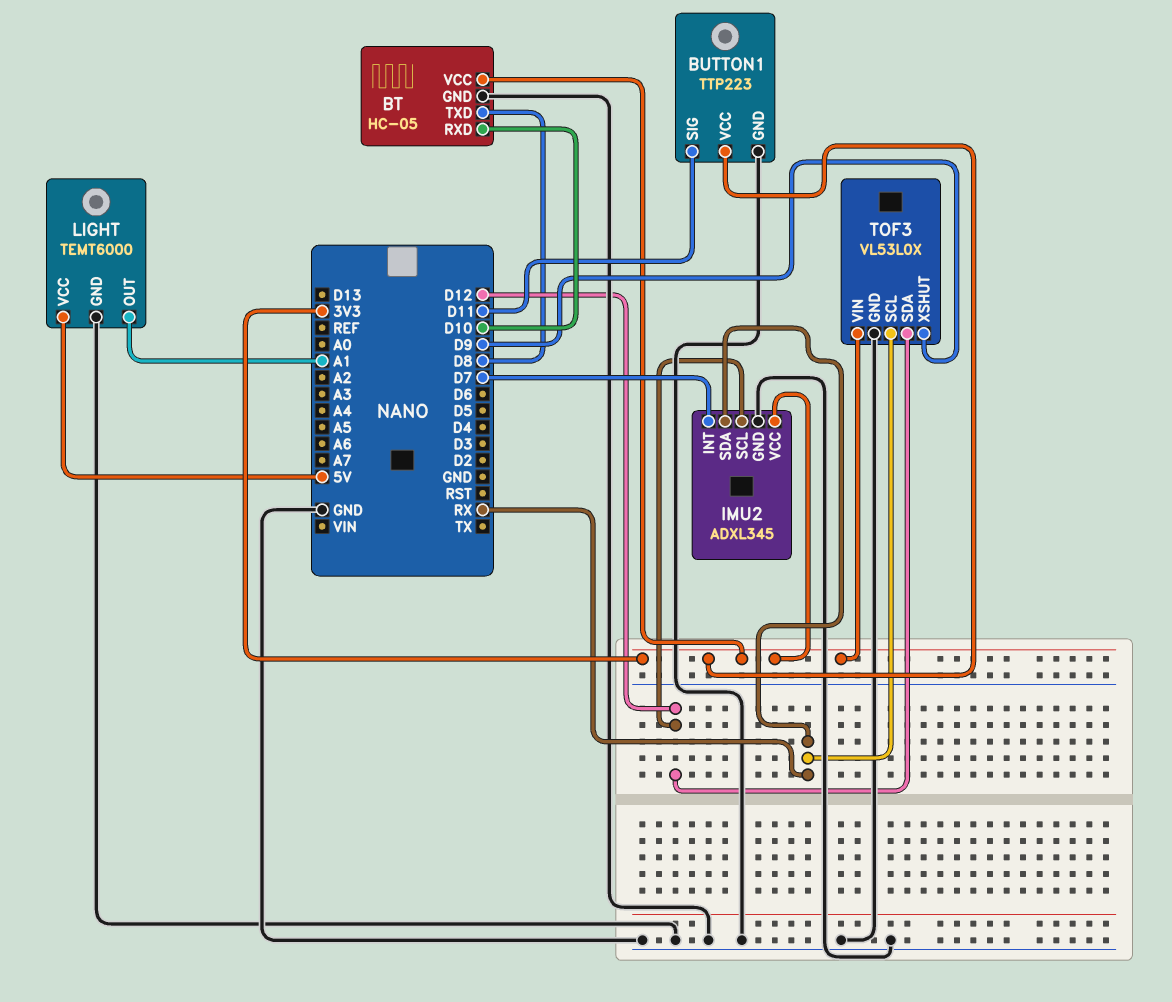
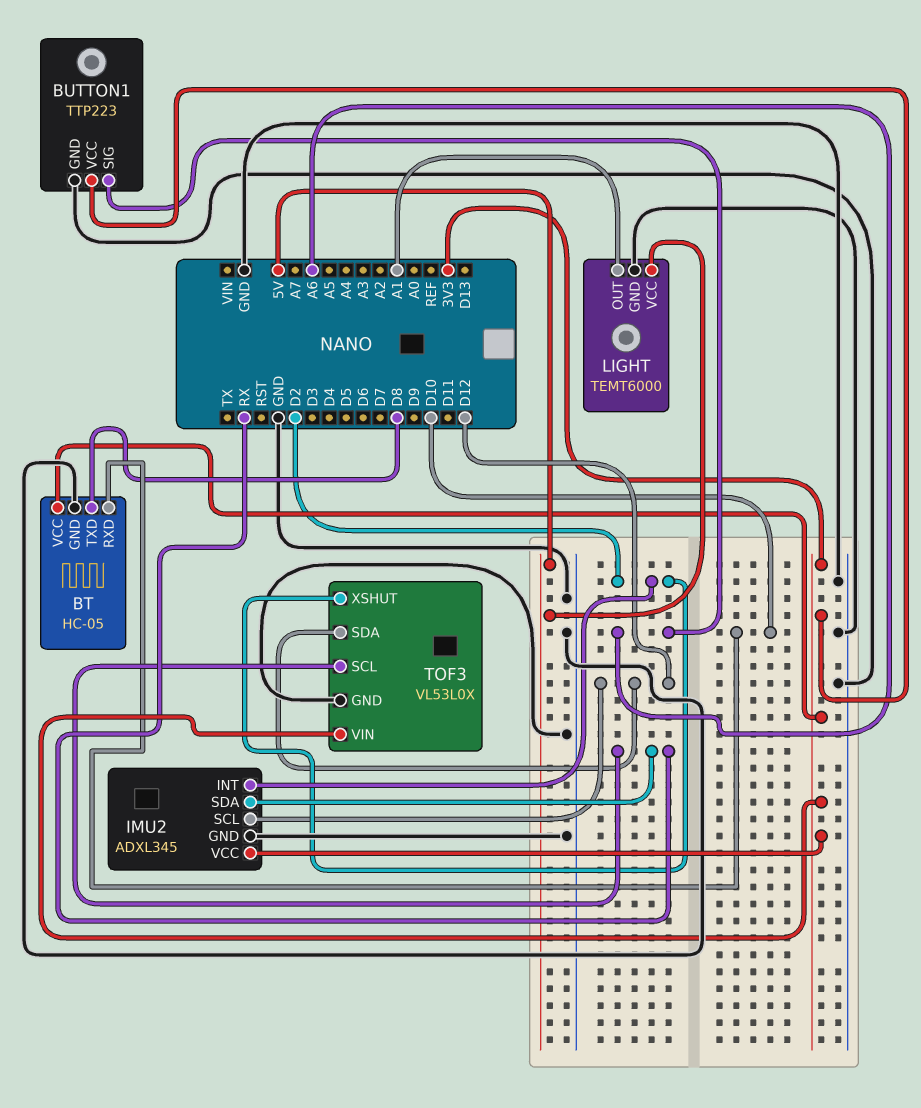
BUTTON1 pin SIG: D11 -> A6
IMU2 pin INT: D7 -> D2
TOF3 pin XSHUT: D9 -> D2

